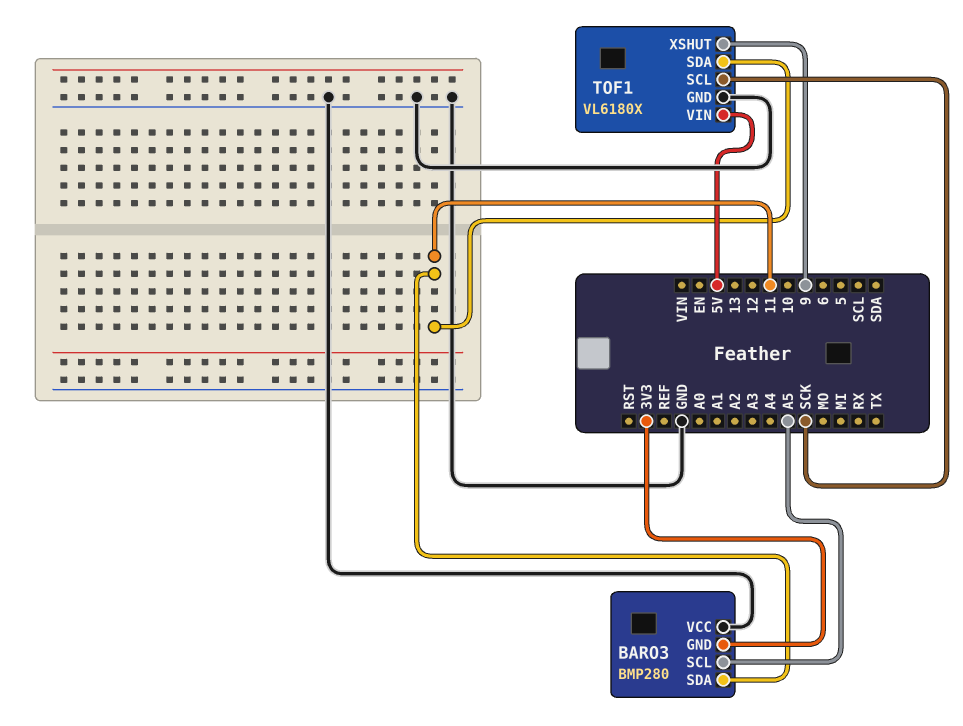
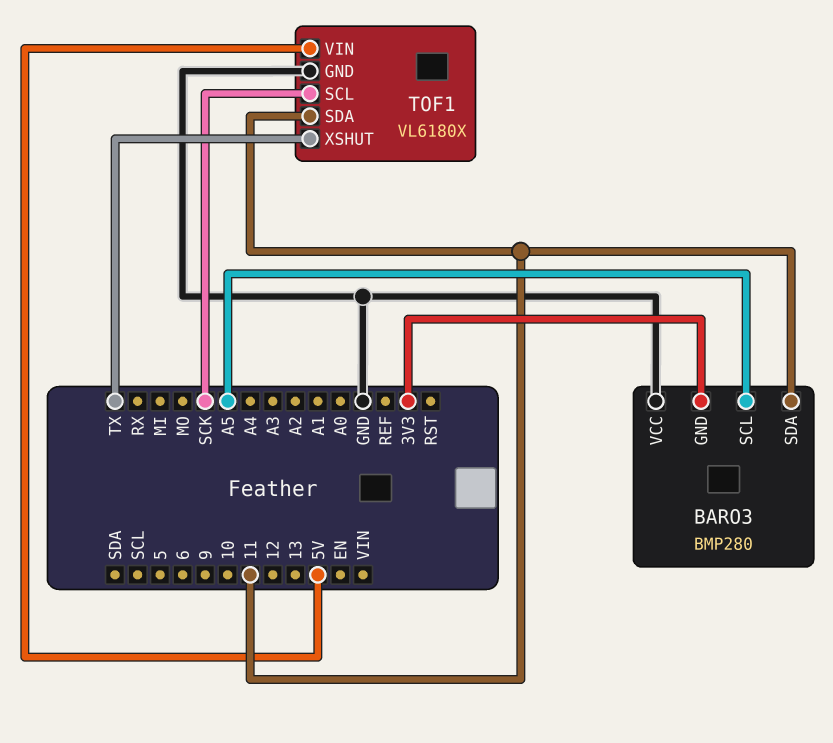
TOF1 pin XSHUT: 9 -> TX

